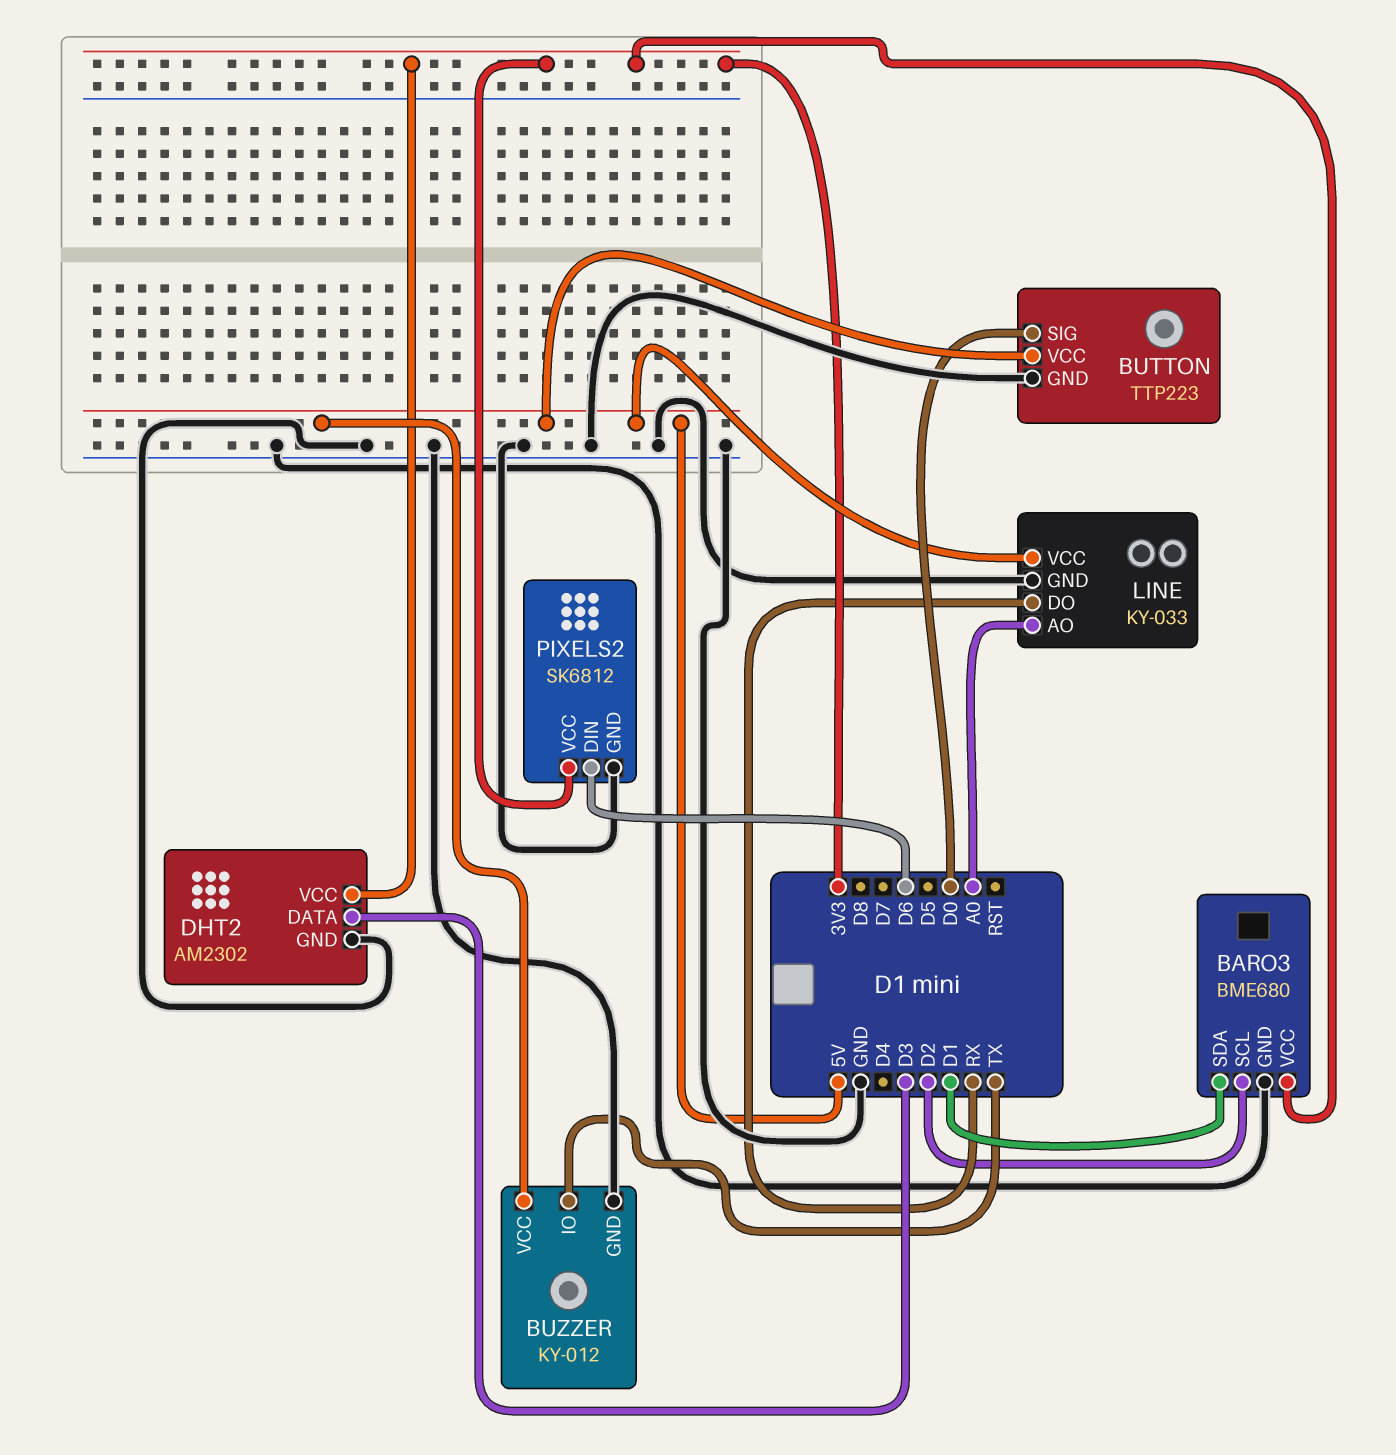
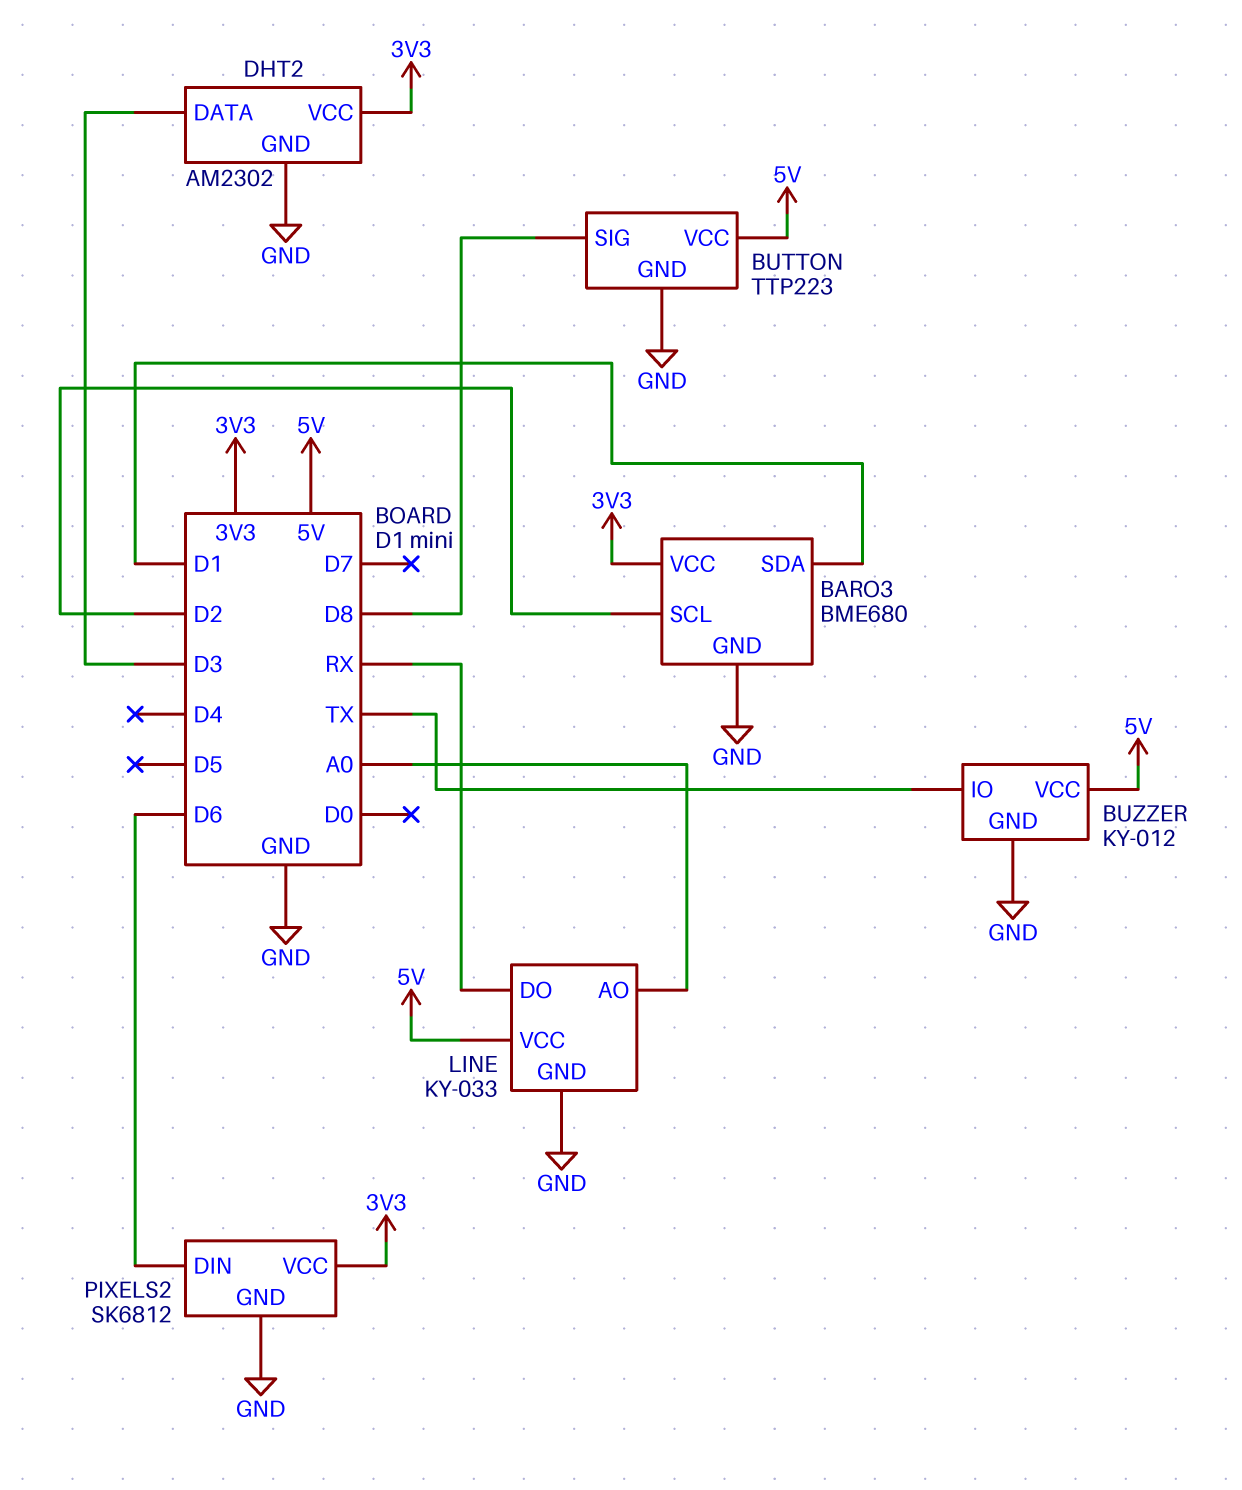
BUTTON pin SIG: D0 -> D8

